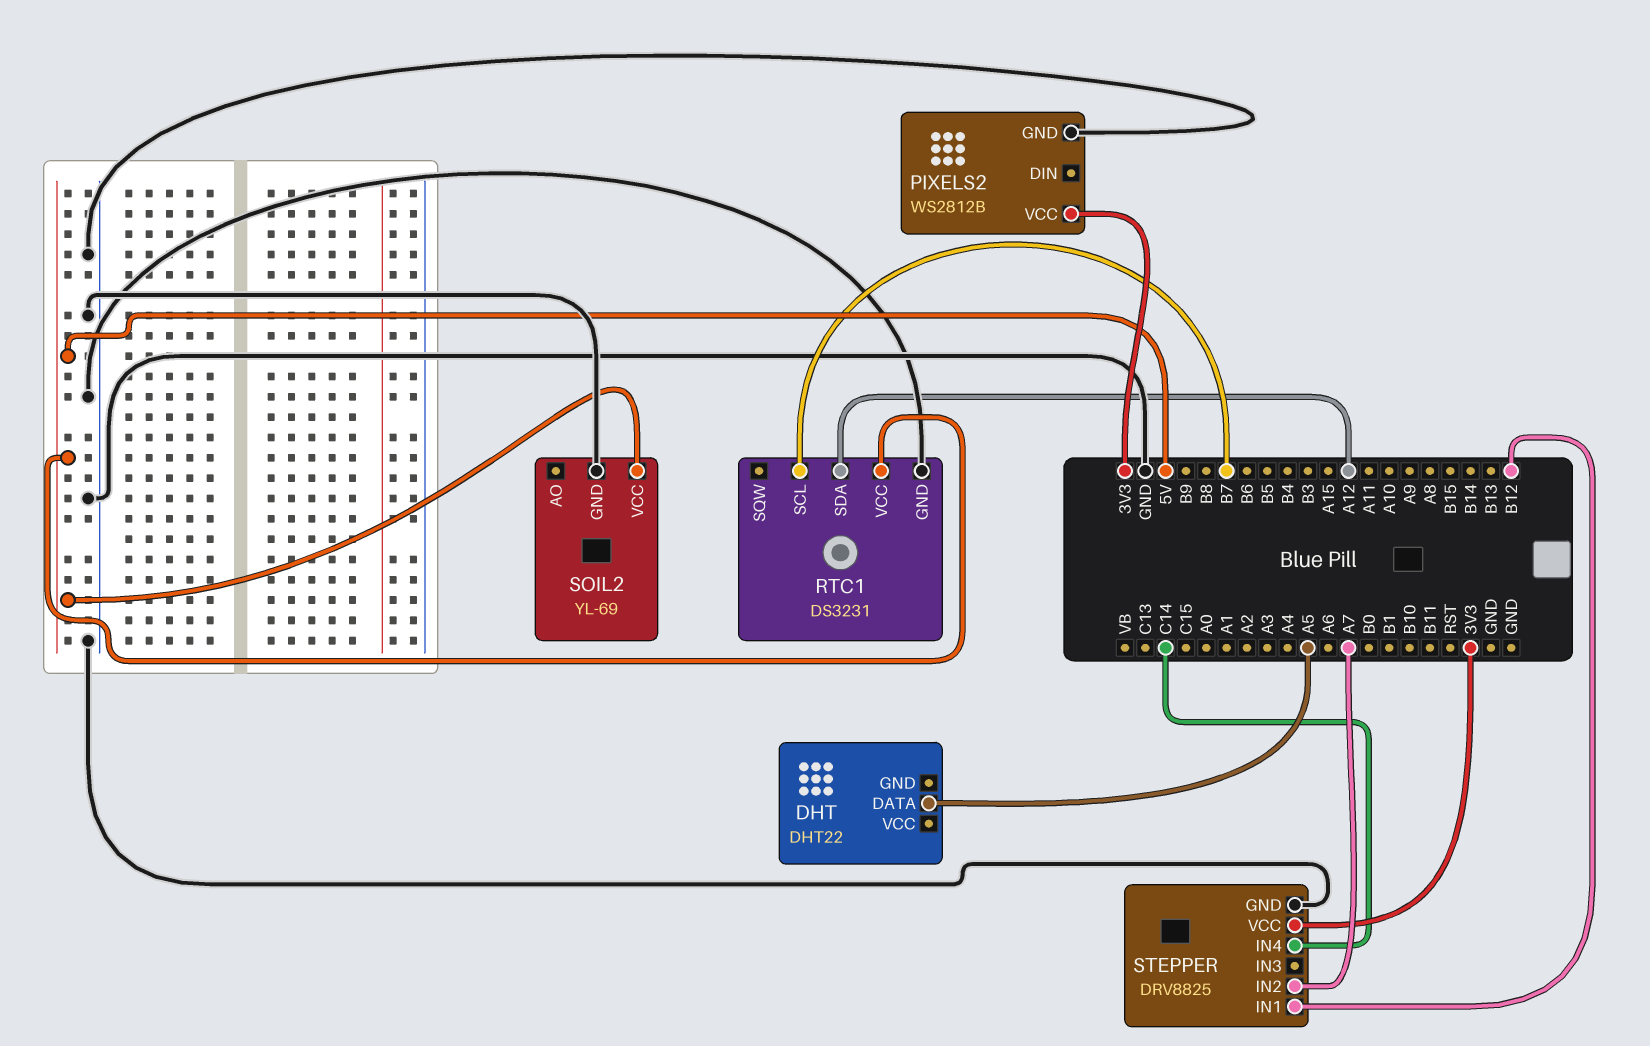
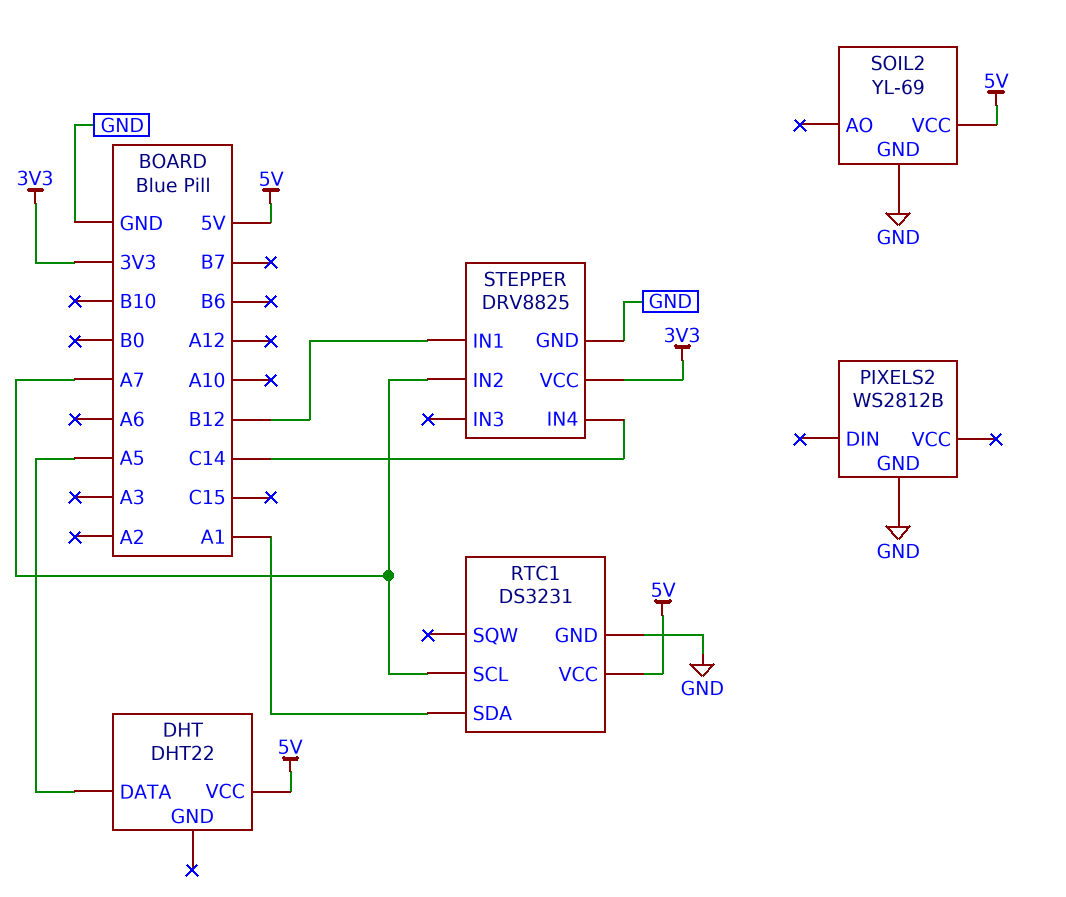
DHT pin VCC: none -> 5V
PIXELS2 pin VCC: 3V3 -> none
RTC1 pin SCL: B7 -> A7
RTC1 pin SDA: A12 -> A1

